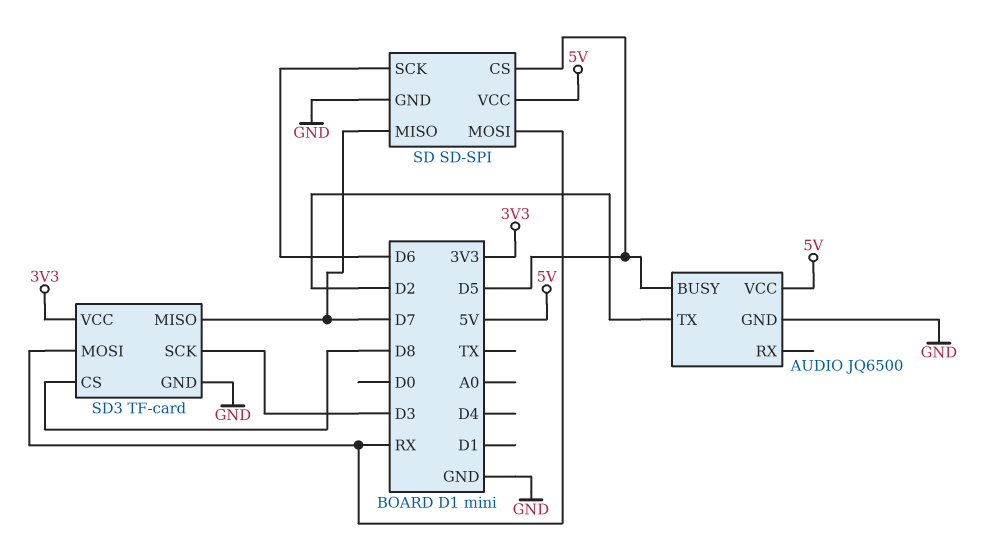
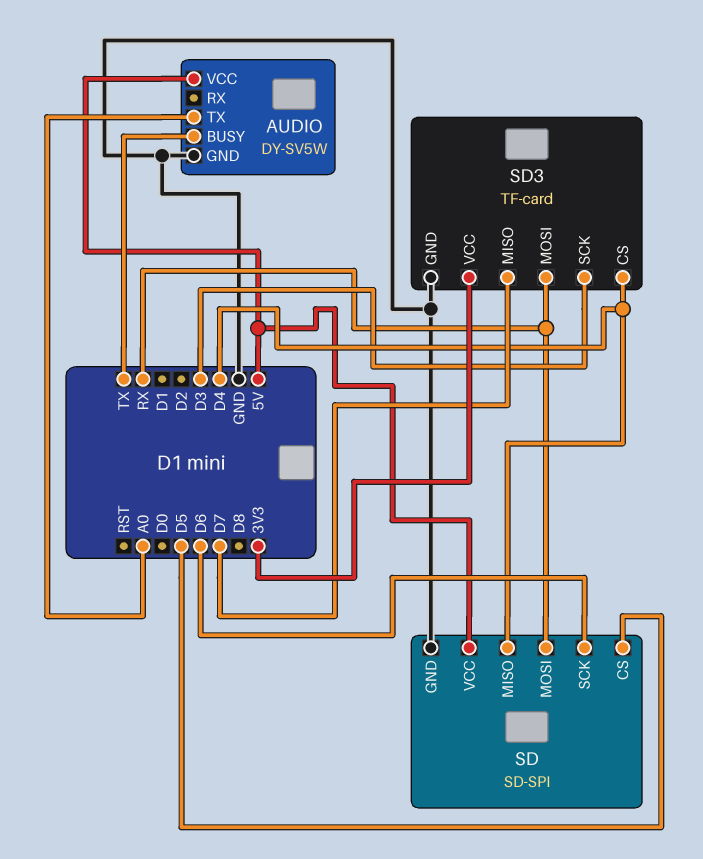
AUDIO: JQ6500 -> DY-SV5W
AUDIO pin BUSY: D5 -> TX
AUDIO pin TX: D2 -> A0
SD pin MISO: D7 -> D4
SD3 pin CS: D8 -> D4

